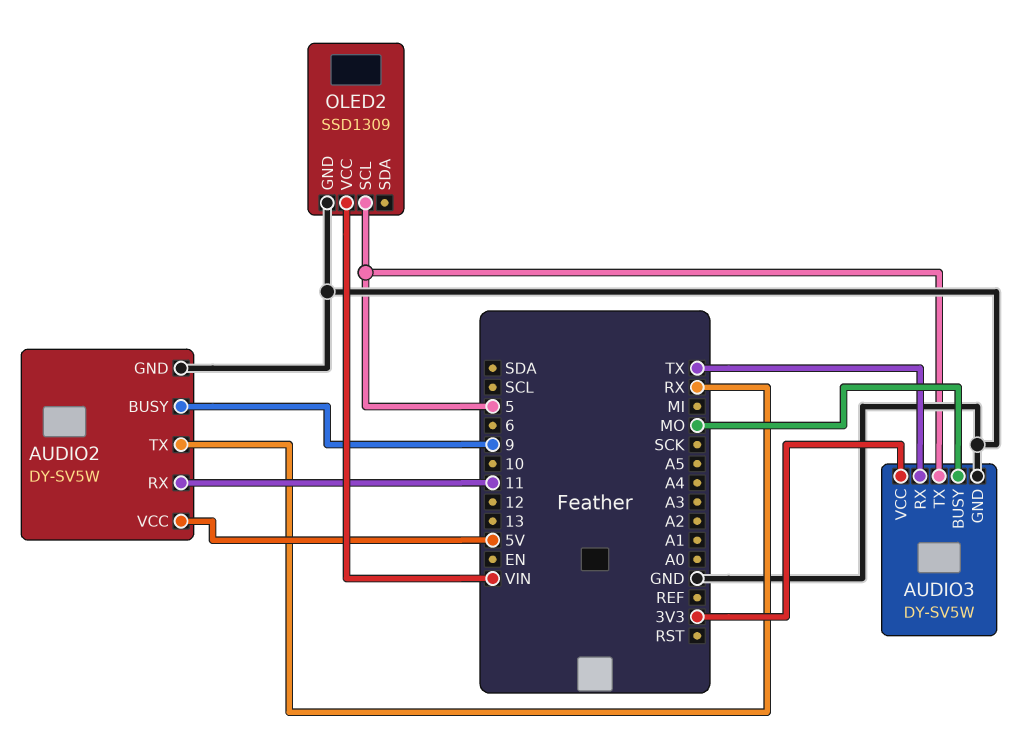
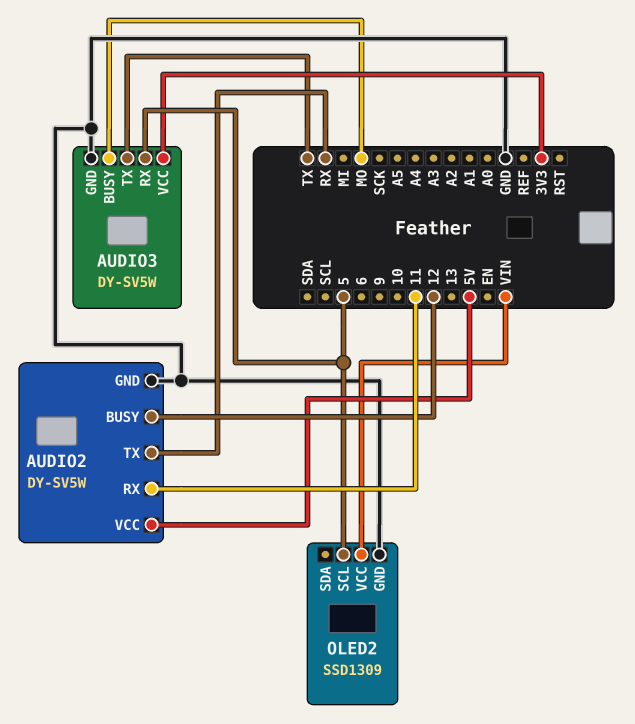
AUDIO2 pin BUSY: 9 -> 12
AUDIO3 pin RX: TX -> 5
AUDIO3 pin TX: 5 -> TX

